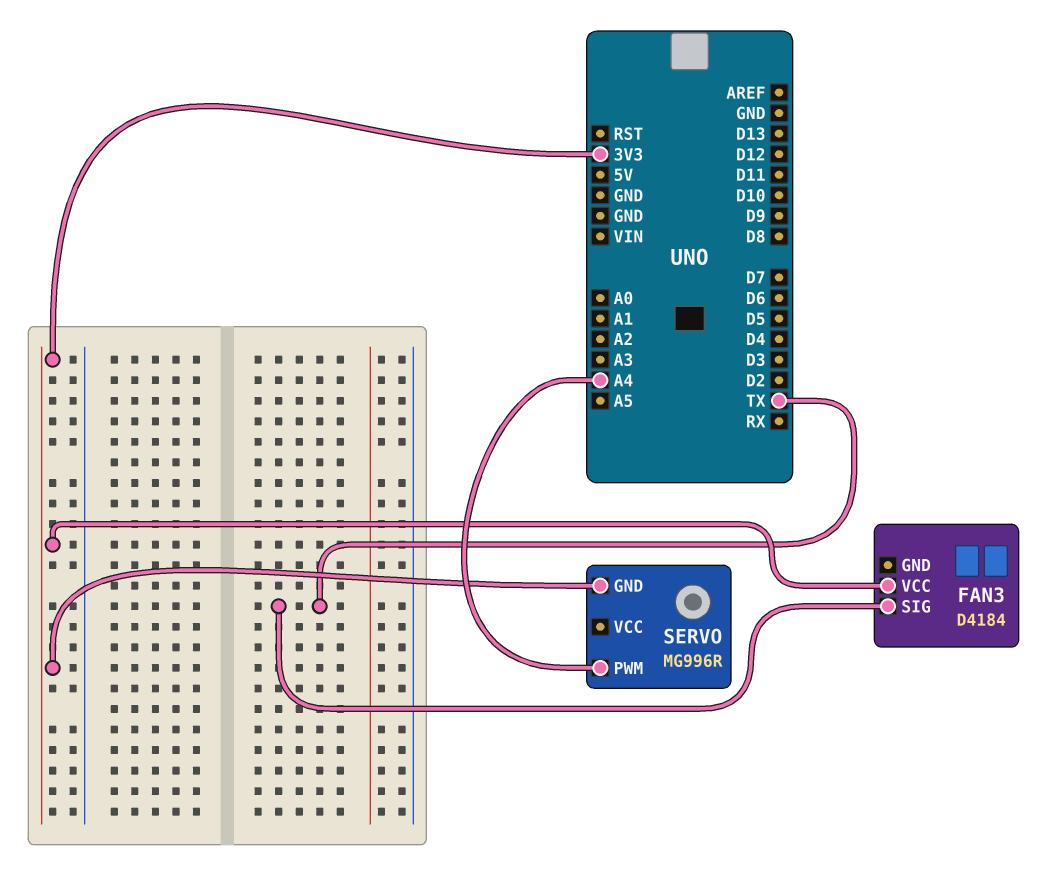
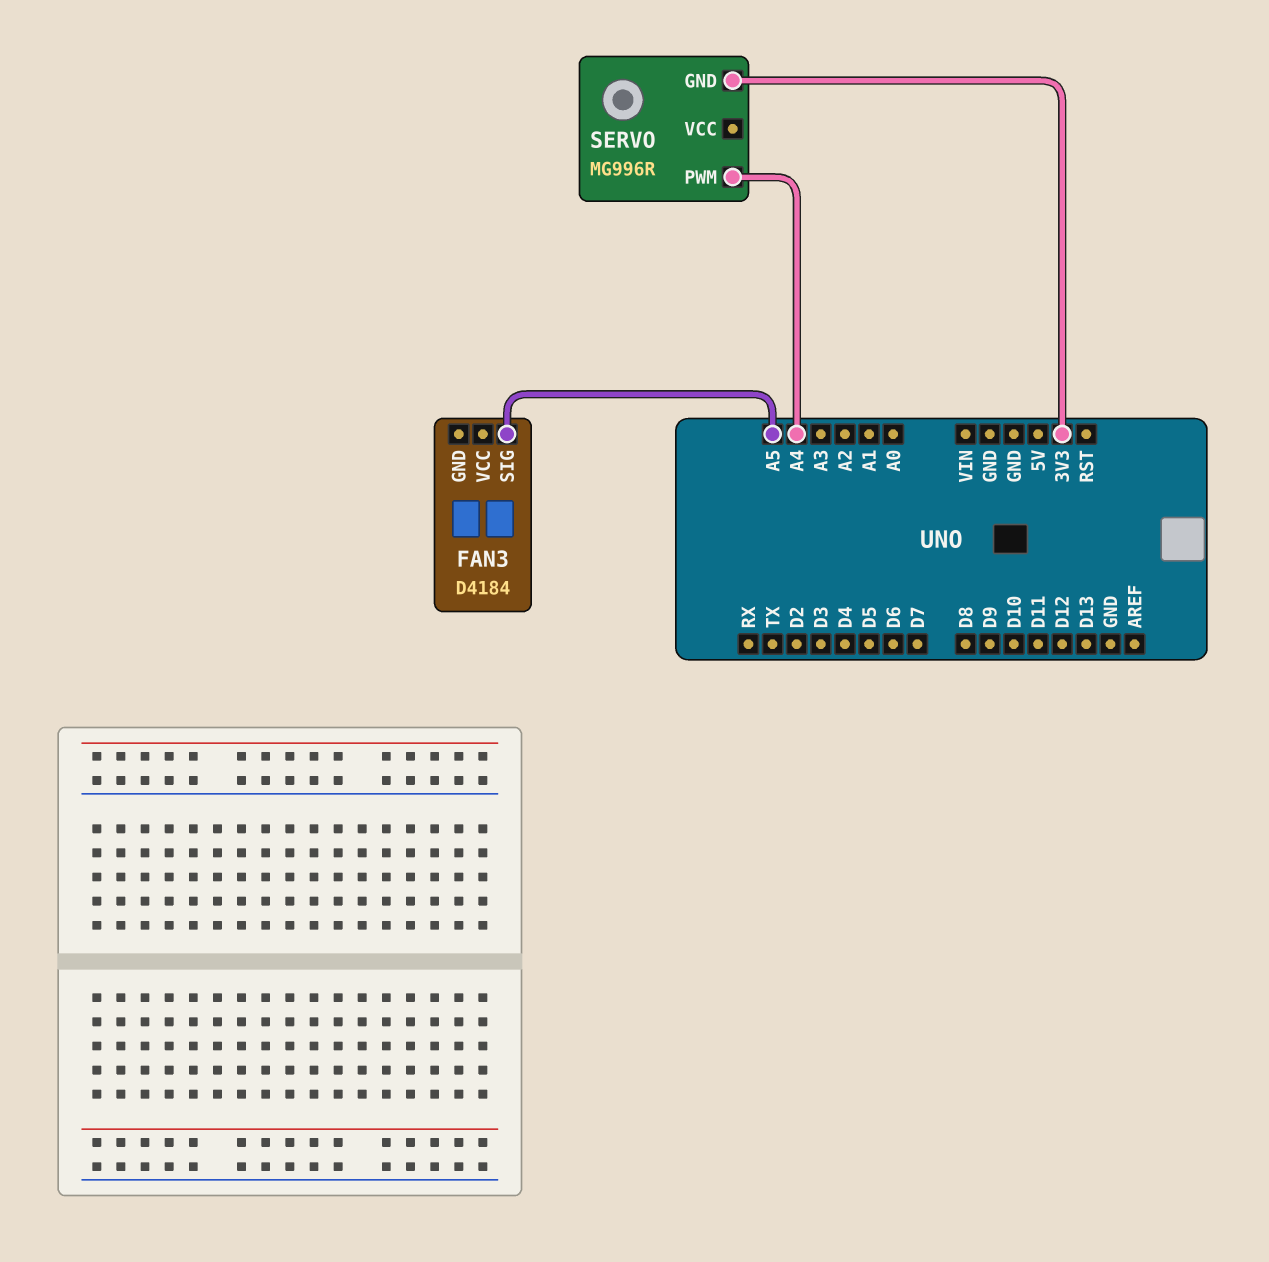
FAN3 pin SIG: TX -> A5
FAN3 pin VCC: 3V3 -> none

